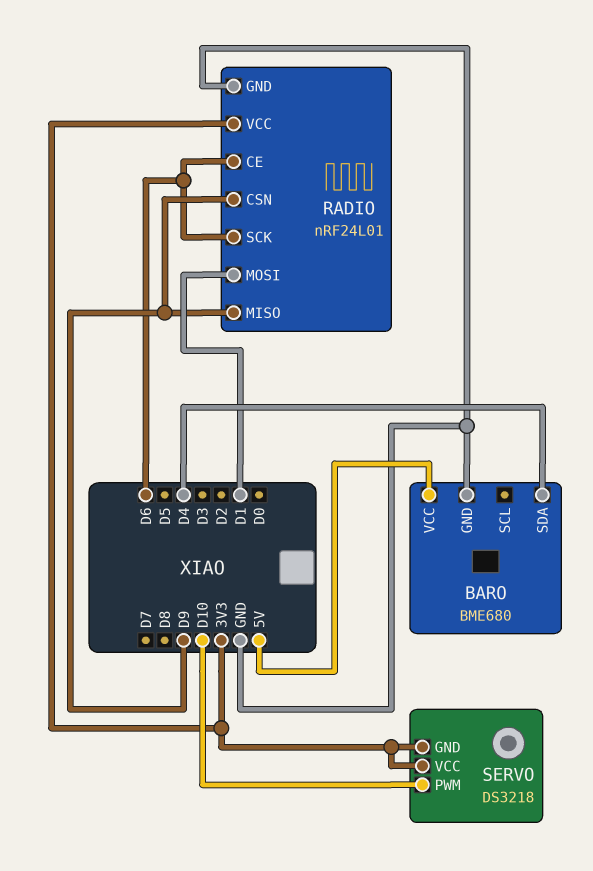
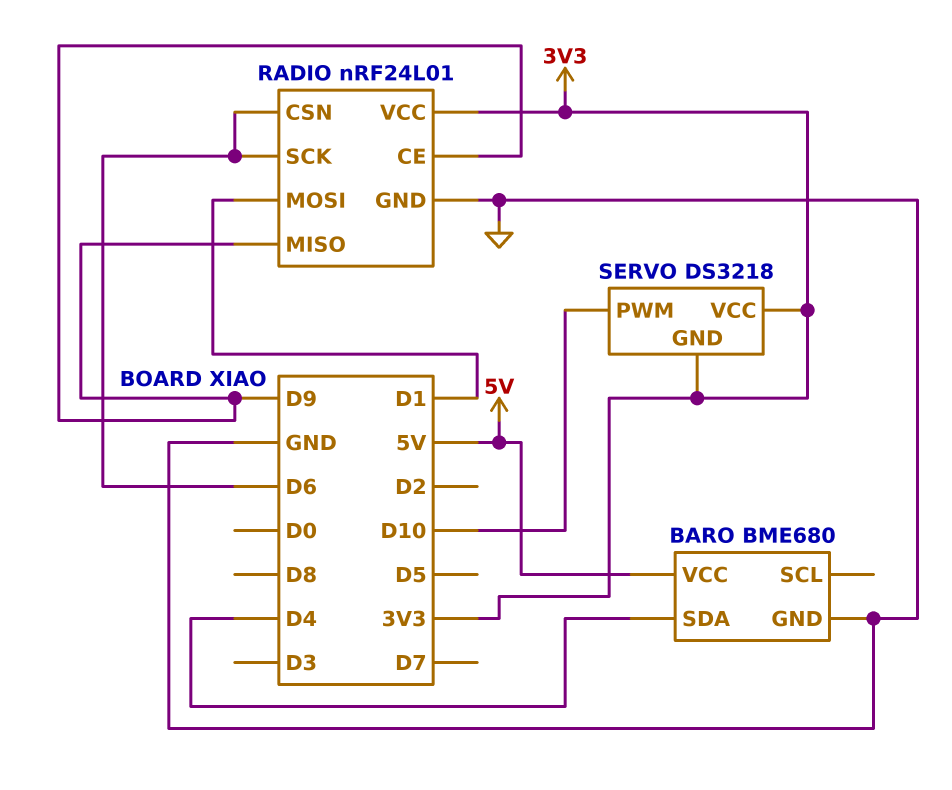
RADIO pin CE: D6 -> D9
RADIO pin CSN: D9 -> D6

